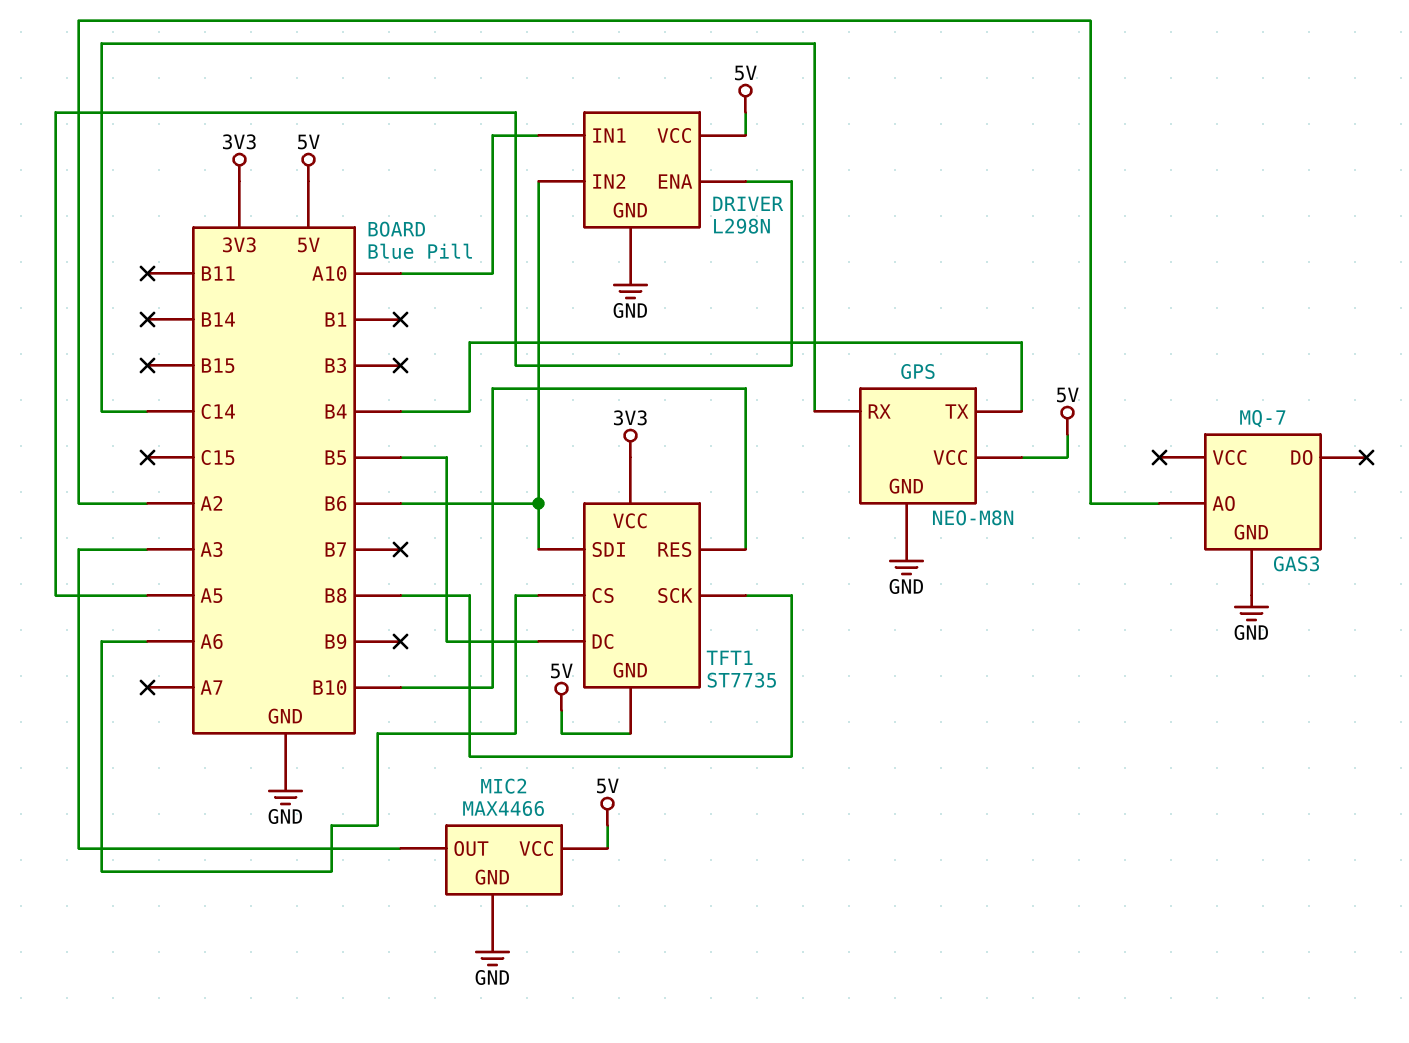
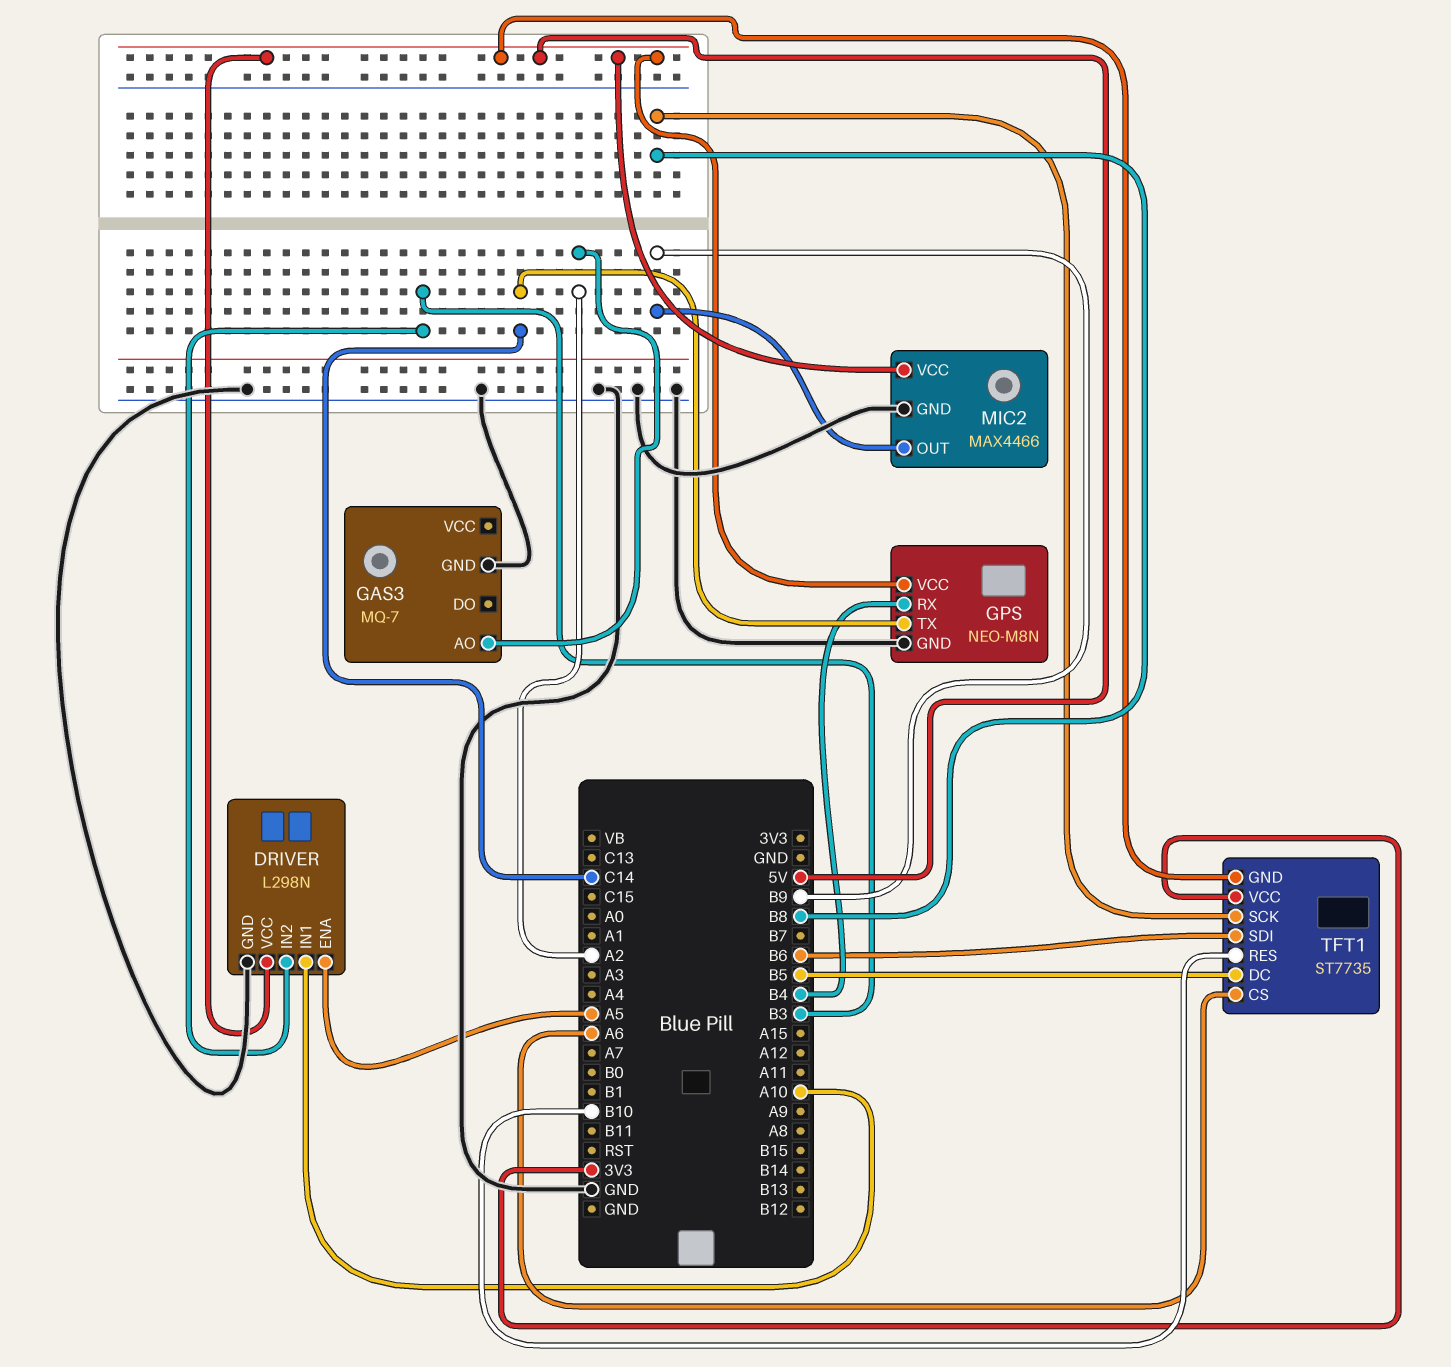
DRIVER pin IN2: B6 -> B3
GPS pin RX: C14 -> B4
GPS pin TX: B4 -> C14
MIC2 pin OUT: A3 -> B9

